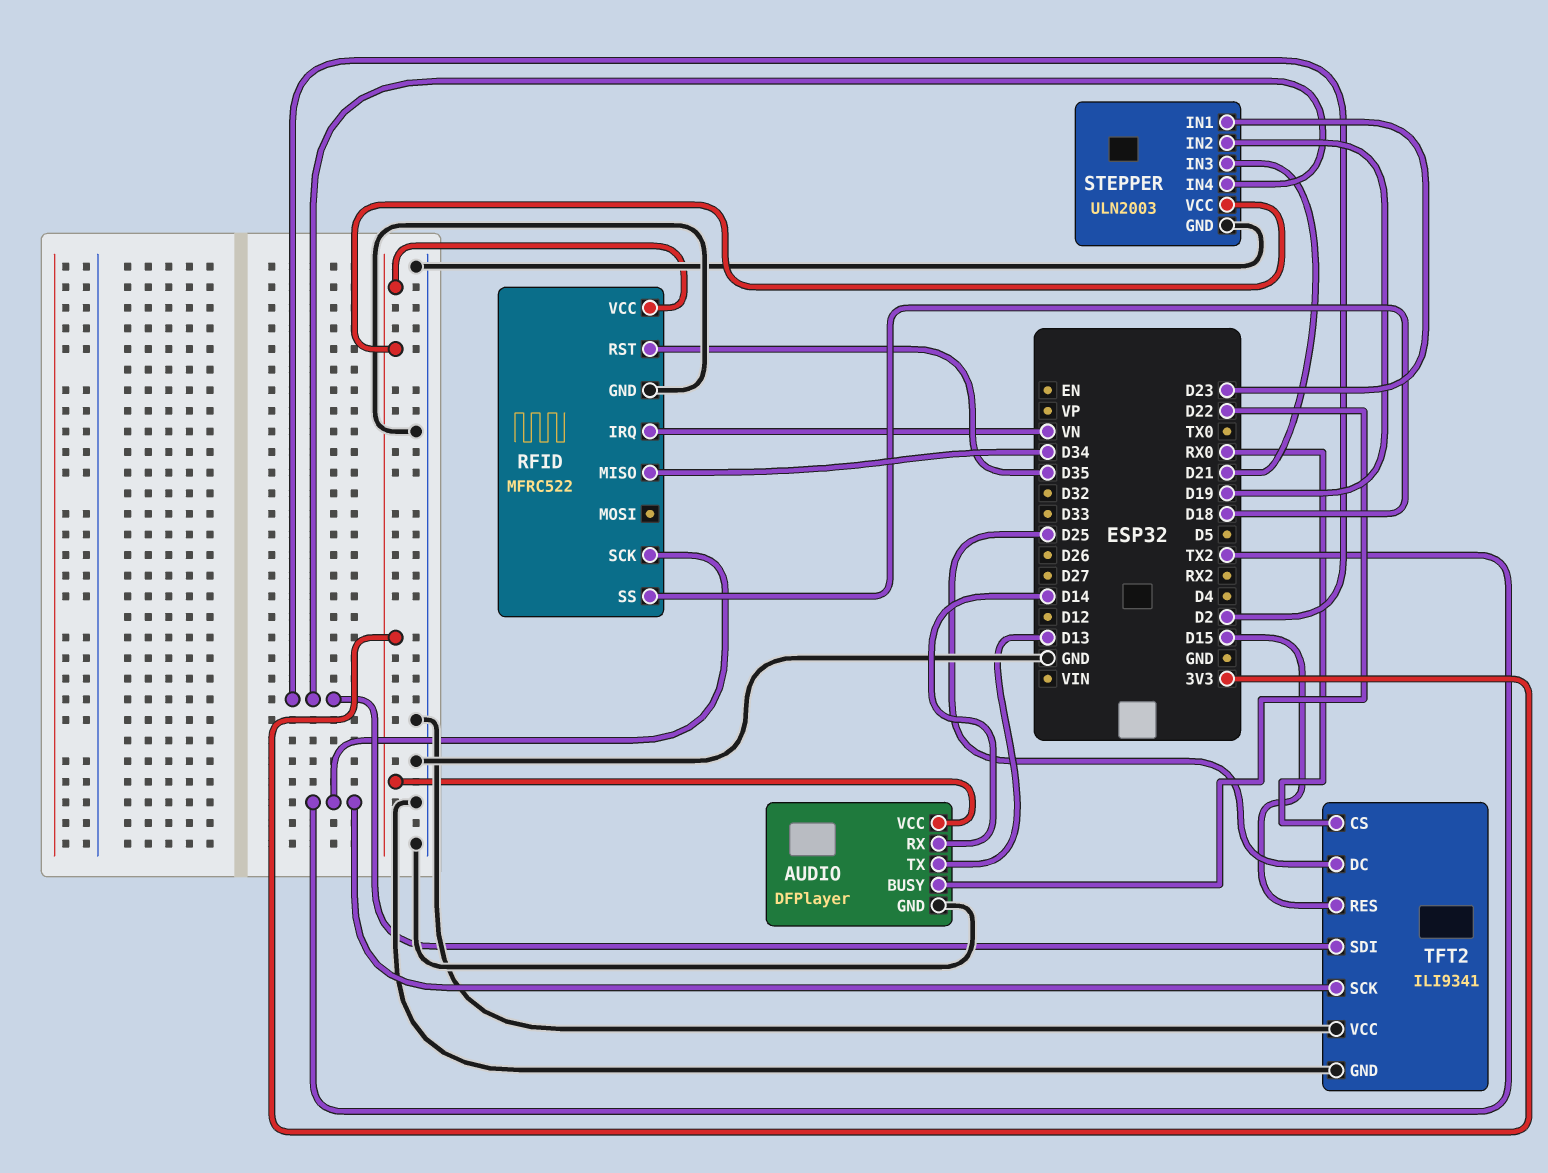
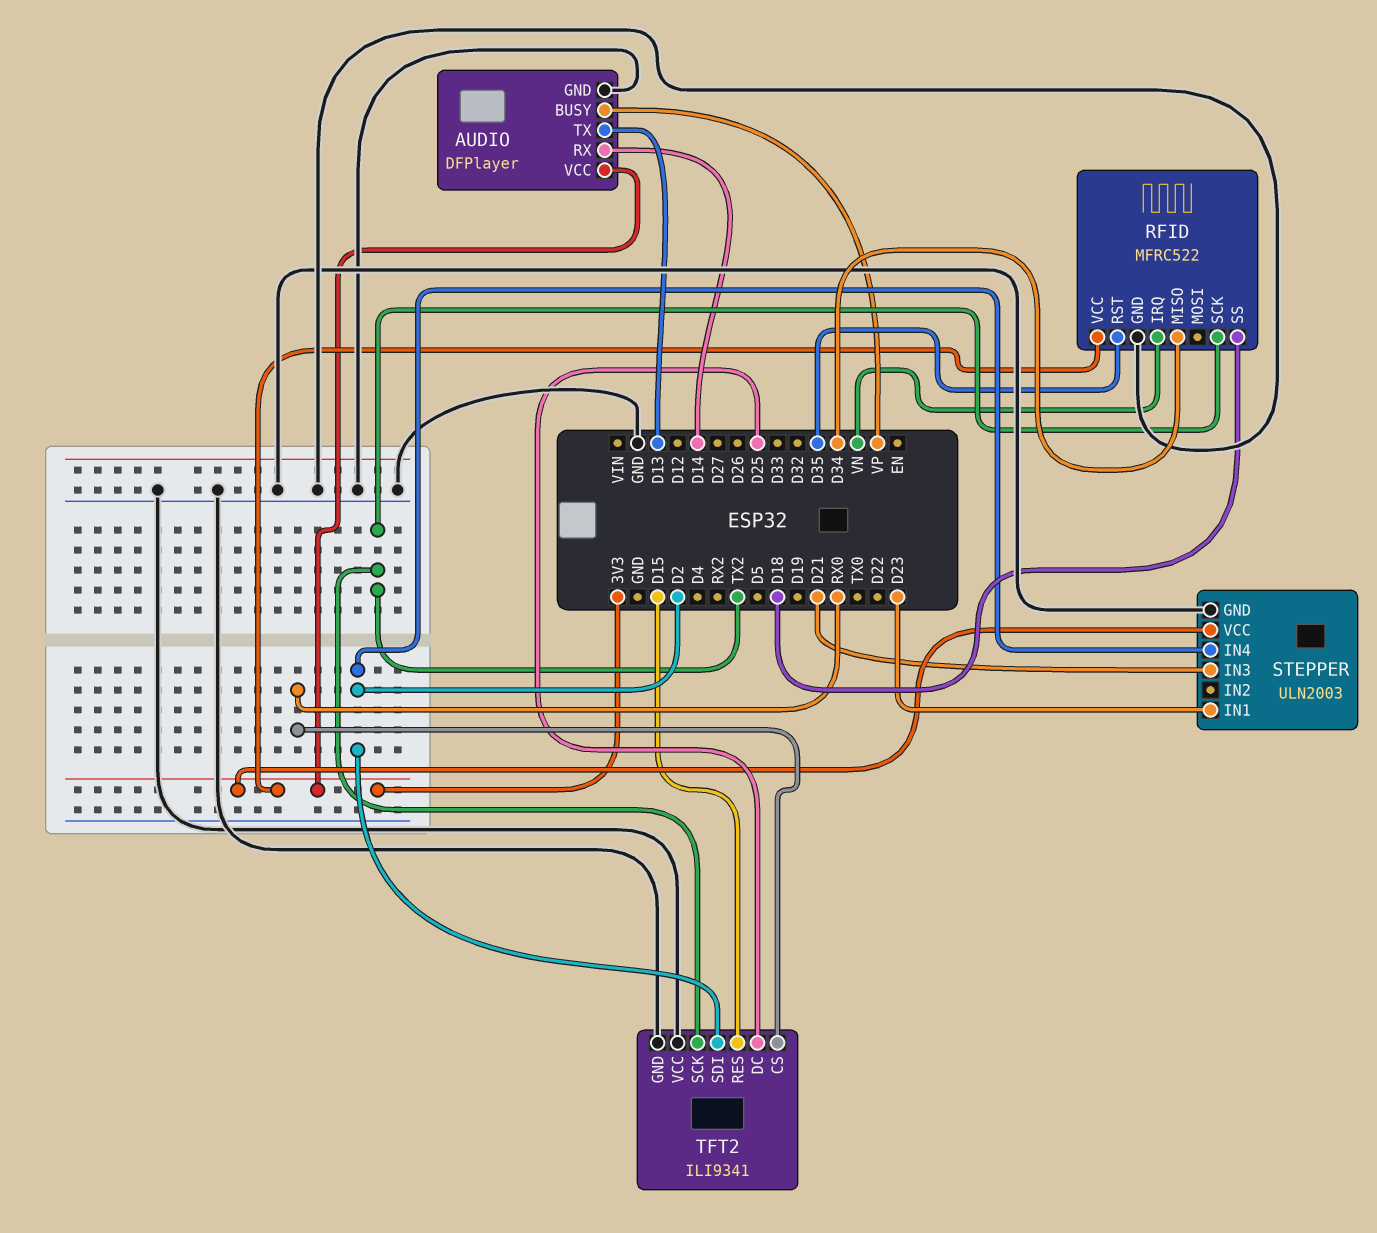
AUDIO pin BUSY: D22 -> VP
STEPPER pin IN2: D19 -> none

